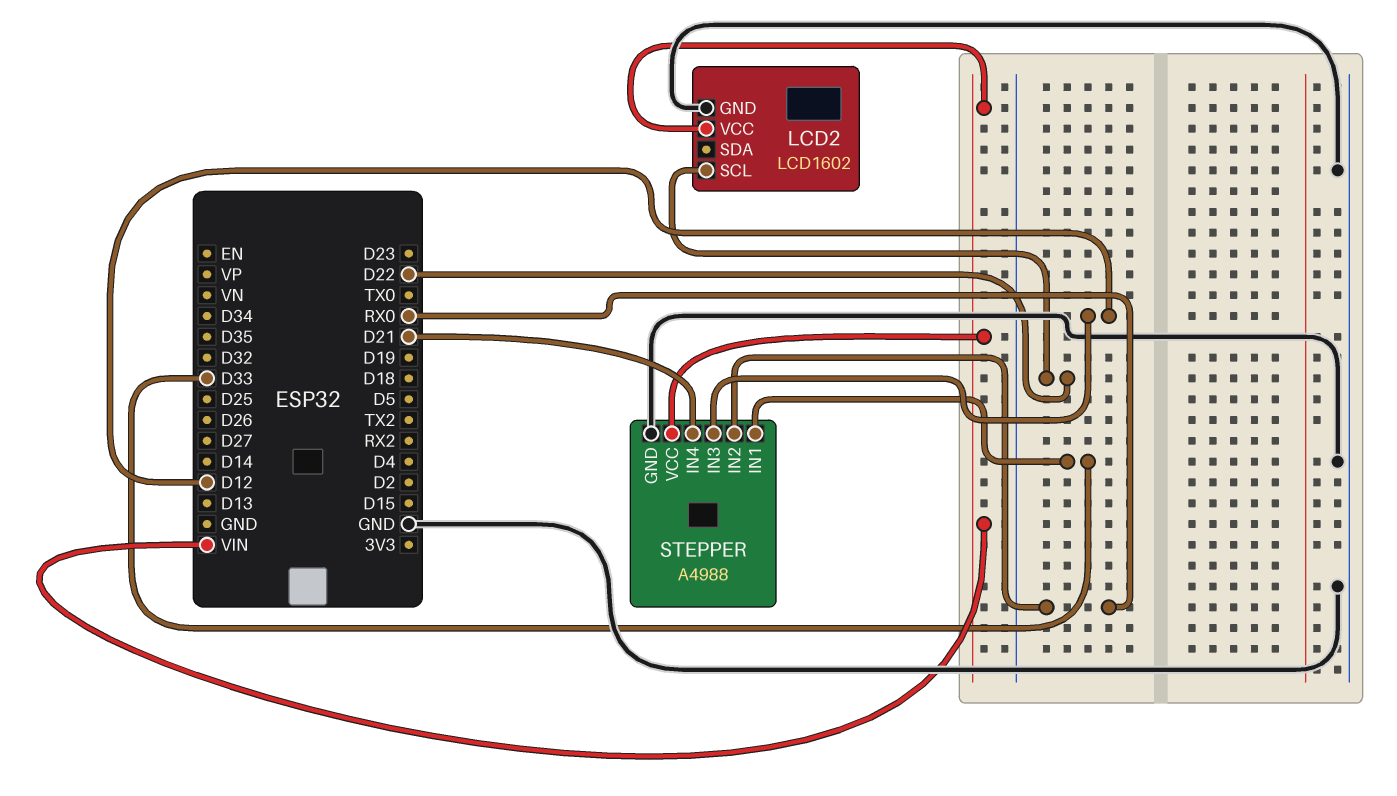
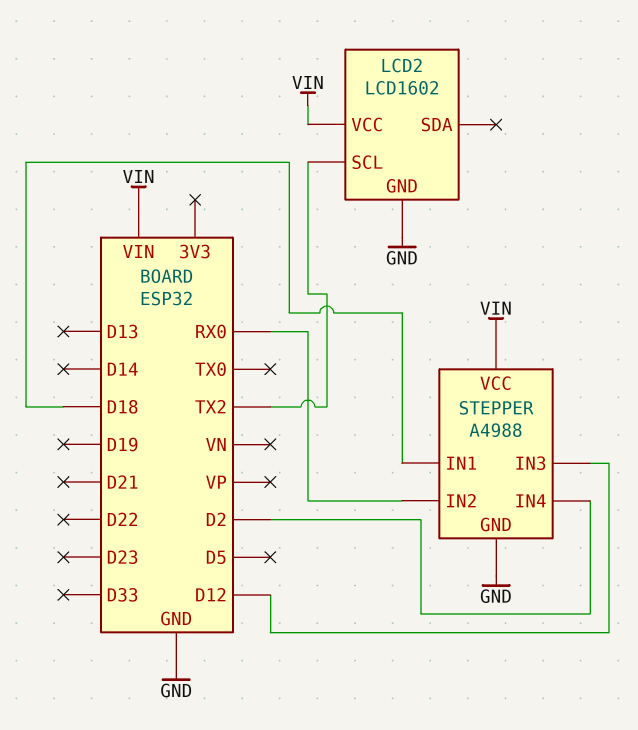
LCD2 pin SCL: D22 -> TX2
STEPPER pin IN1: D33 -> D18
STEPPER pin IN4: D21 -> D2

